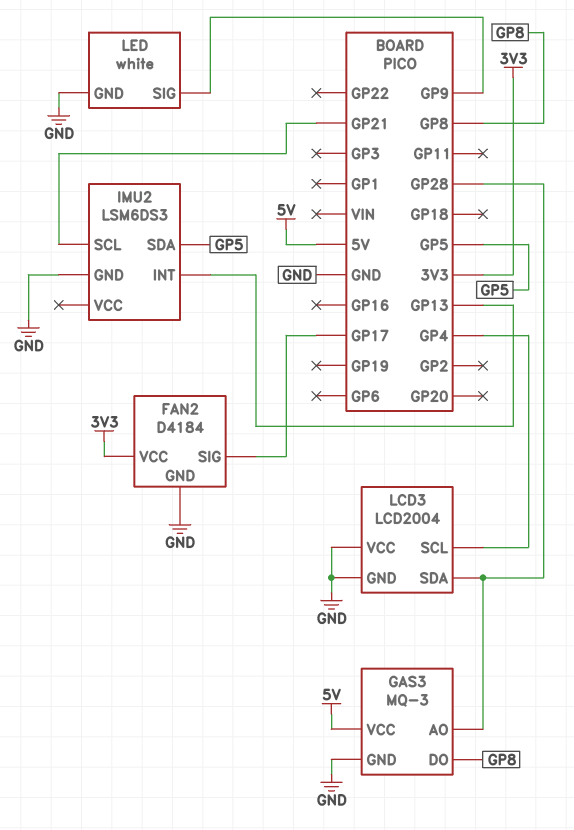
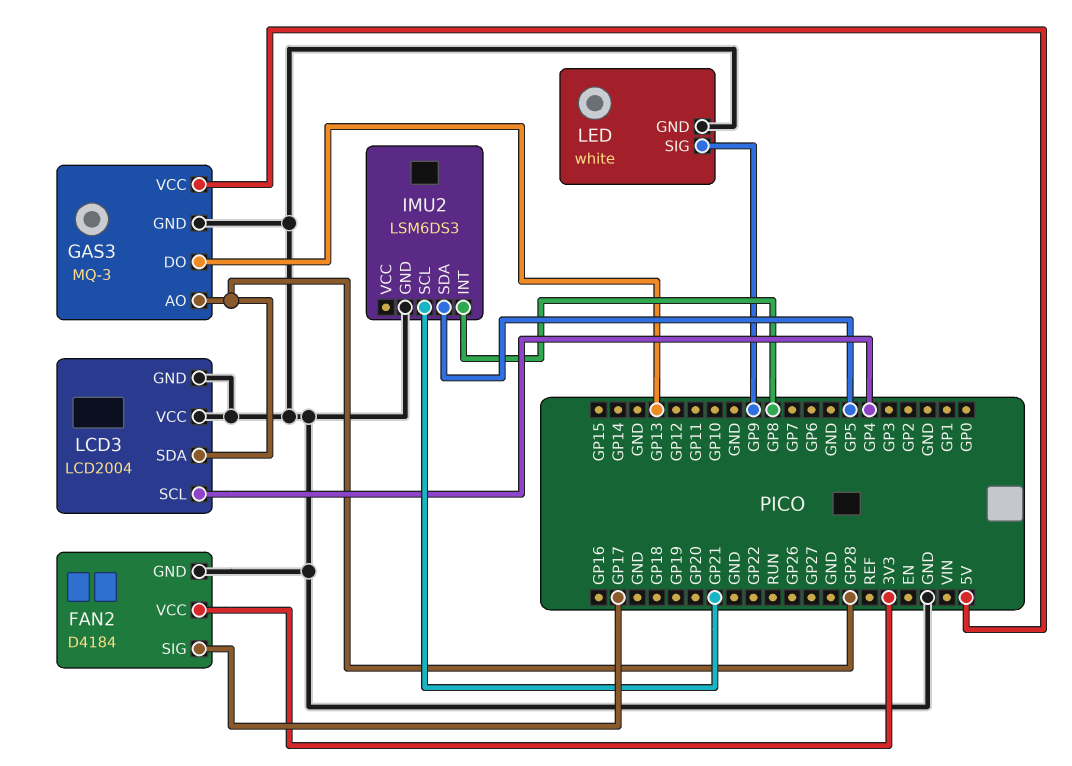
GAS3 pin DO: GP8 -> GP13
IMU2 pin INT: GP13 -> GP8

